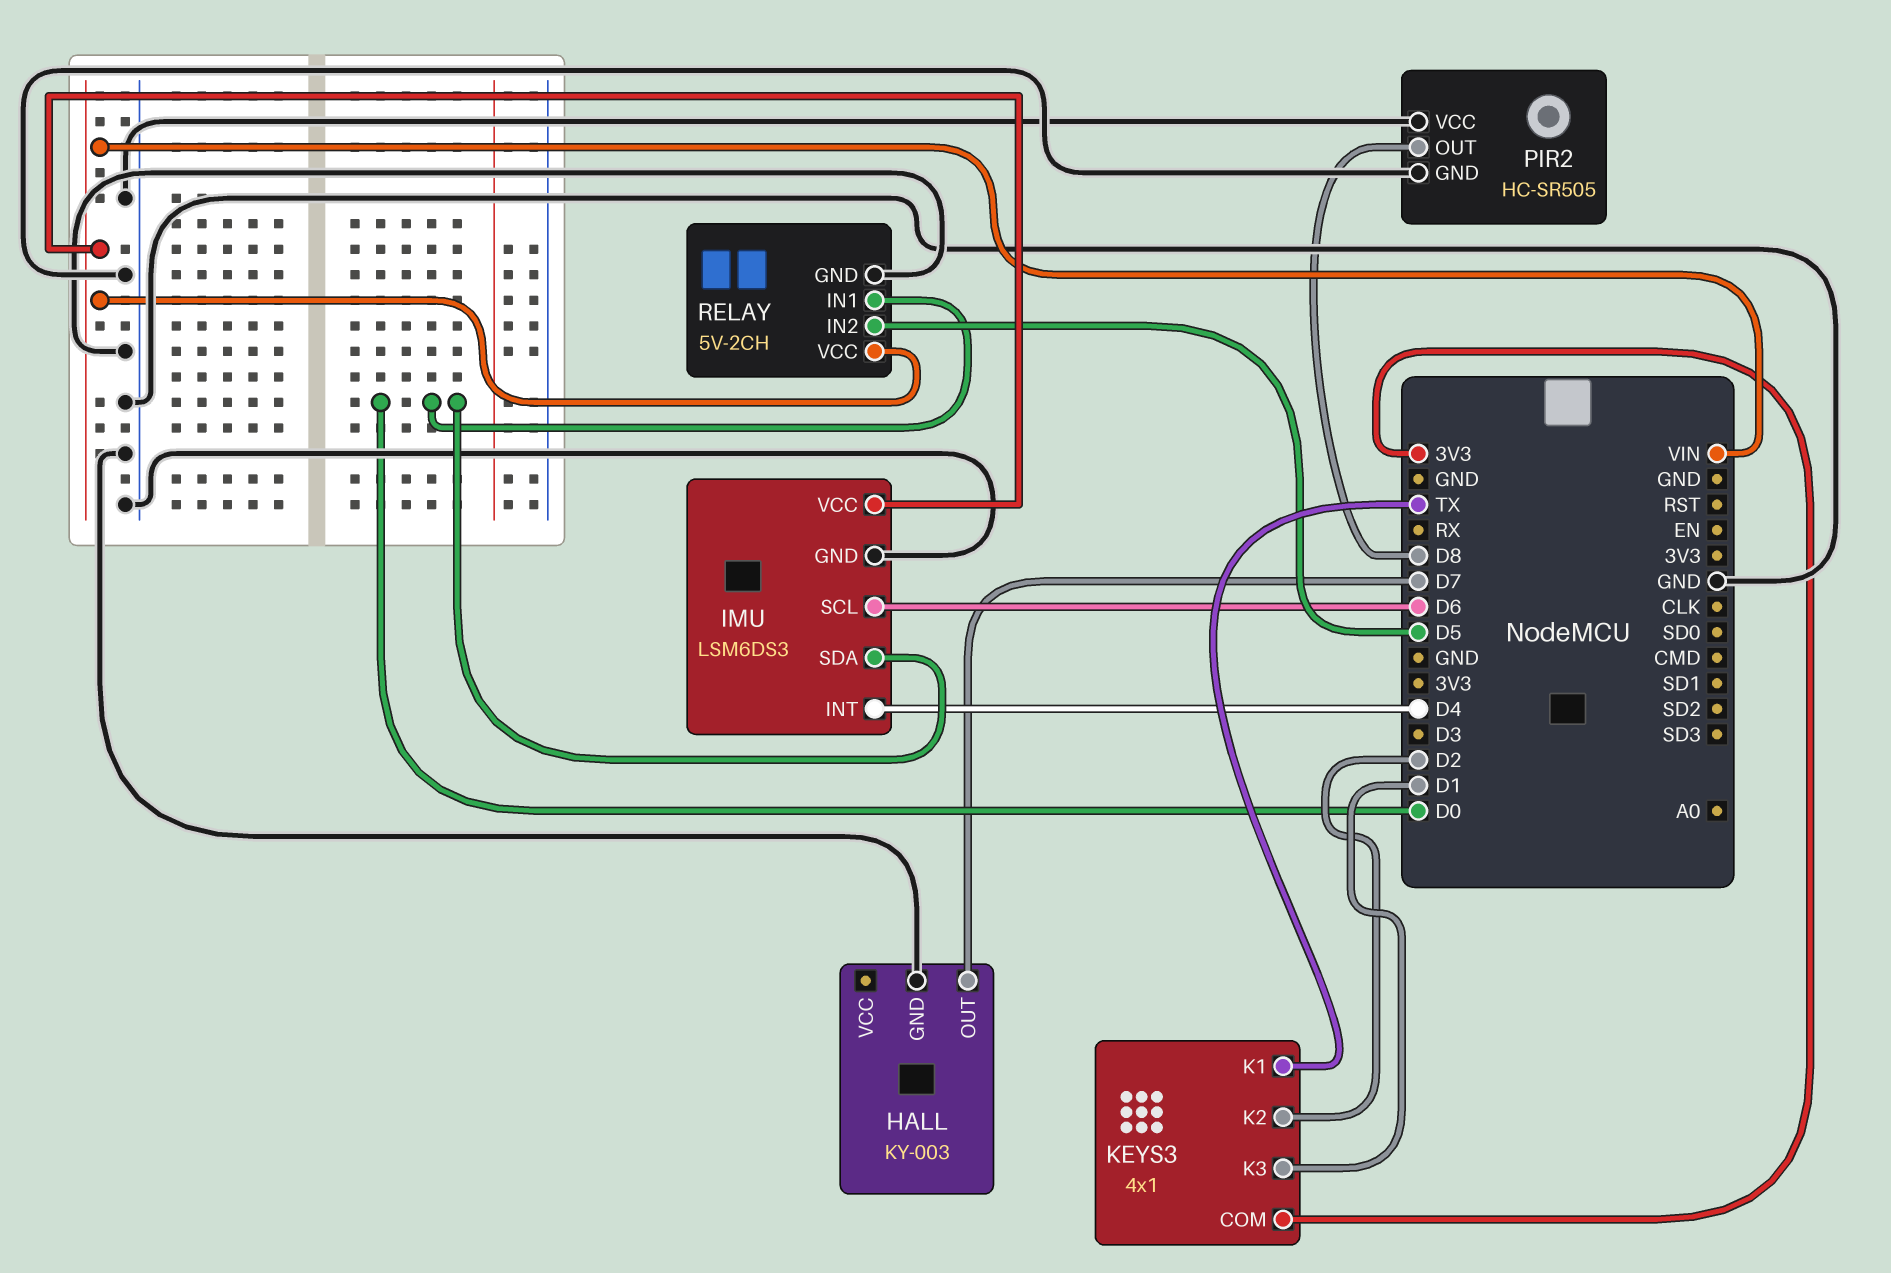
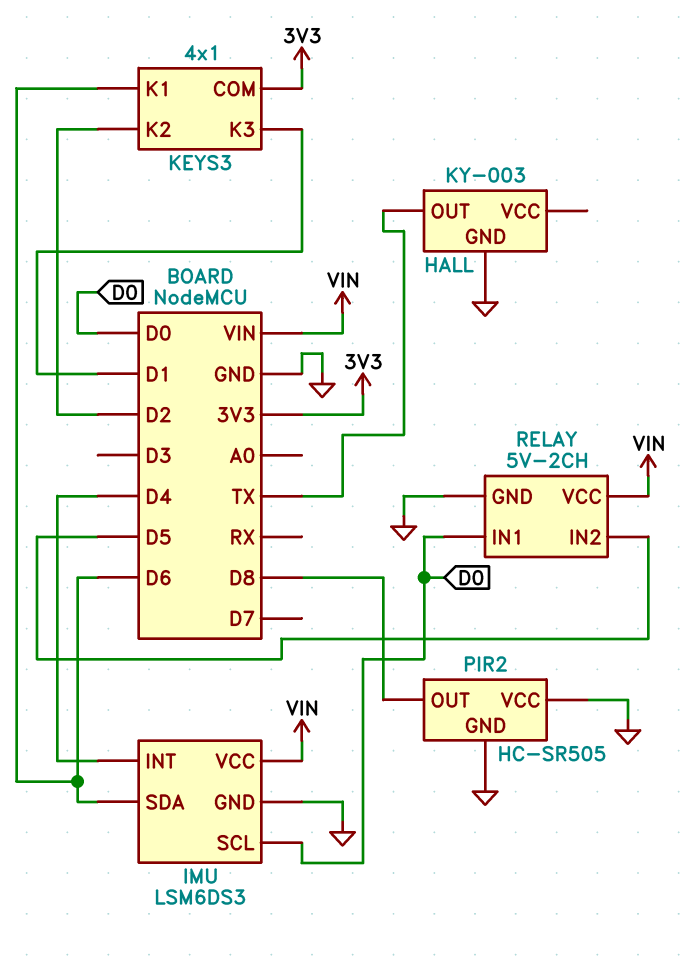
HALL pin OUT: D7 -> TX
IMU pin SCL: D6 -> D0
IMU pin SDA: D0 -> D6
KEYS3 pin K1: TX -> D6

